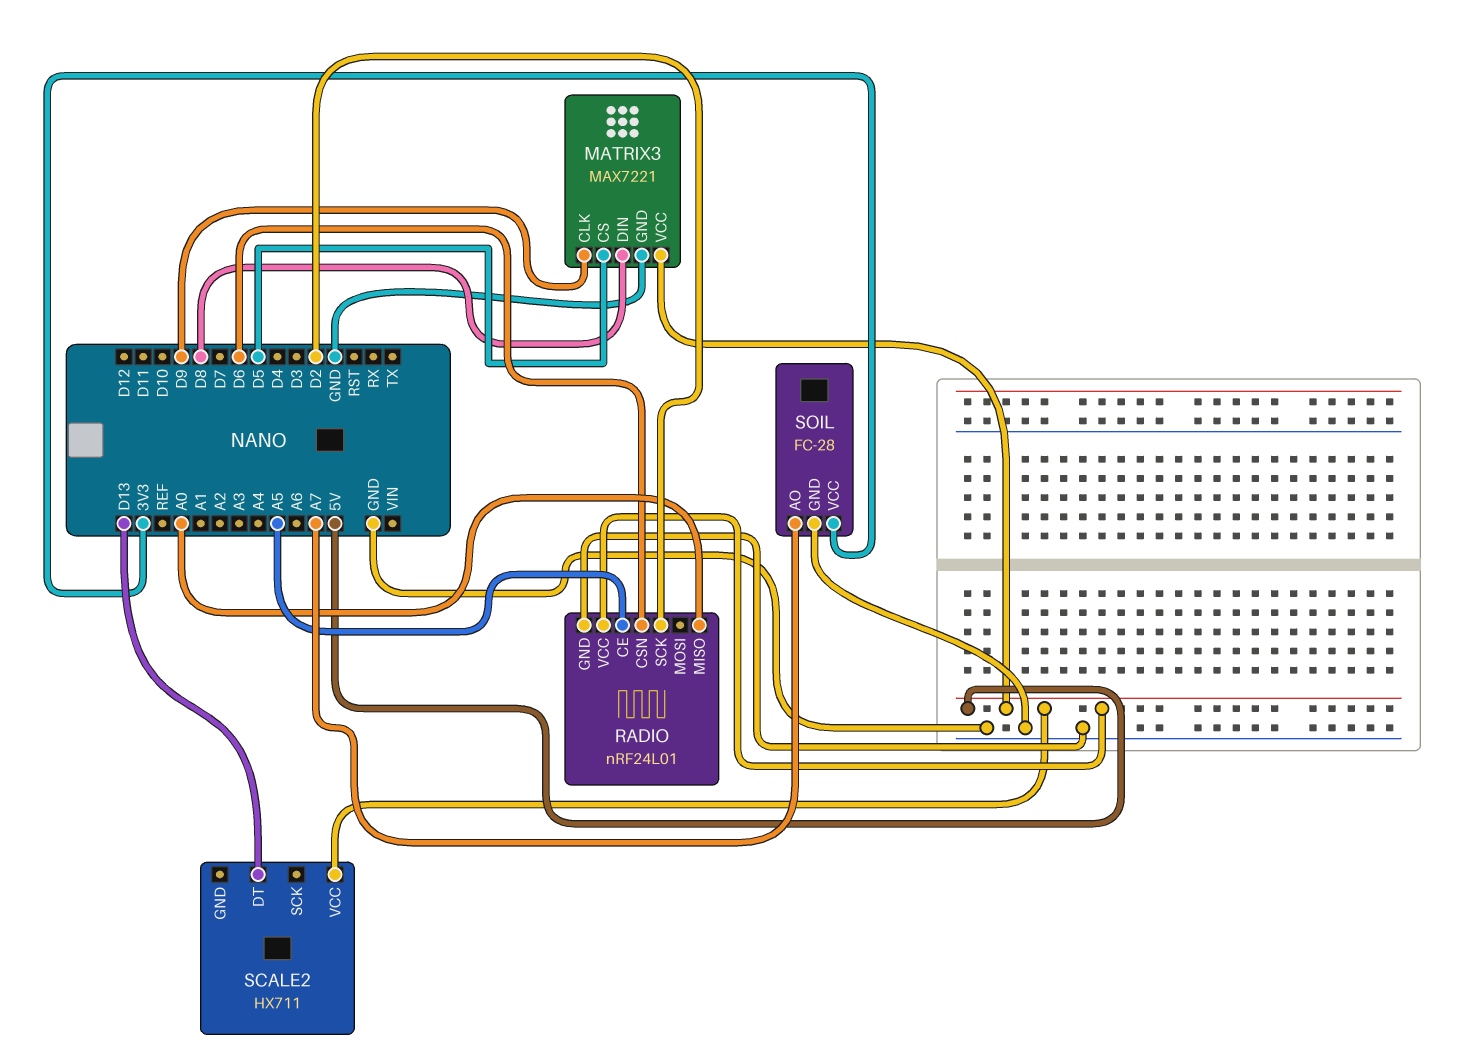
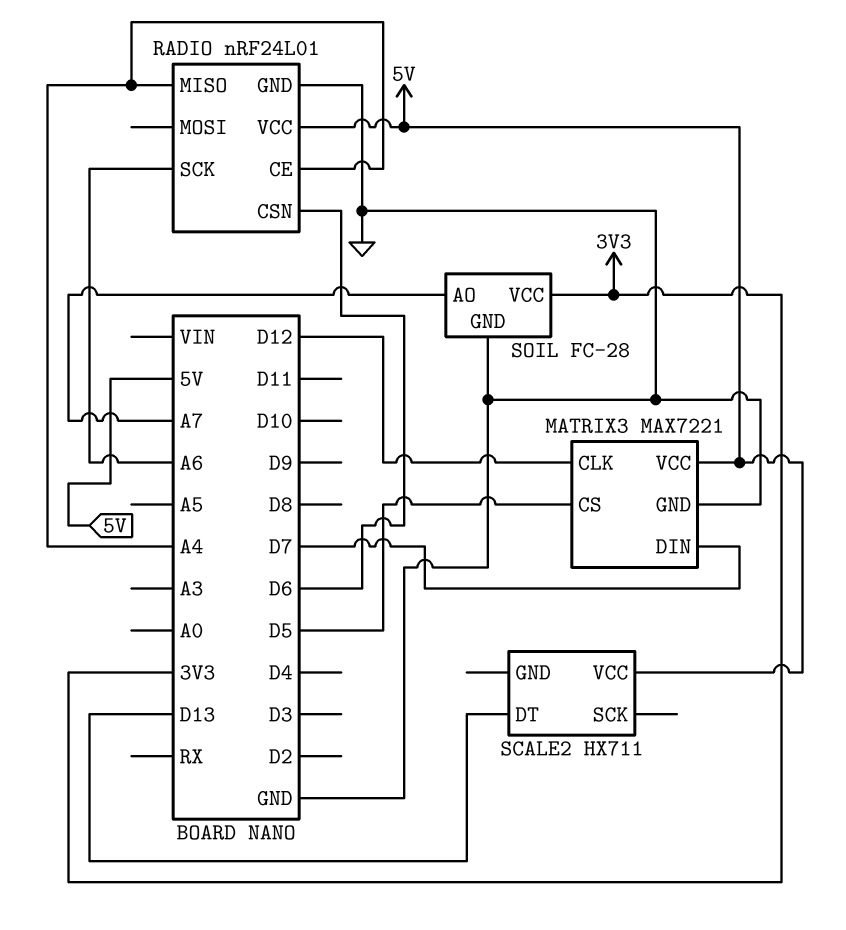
MATRIX3 pin CLK: D9 -> D12
MATRIX3 pin DIN: D8 -> D7
RADIO pin CE: A5 -> A4
RADIO pin MISO: A0 -> A4
RADIO pin SCK: D2 -> A6

